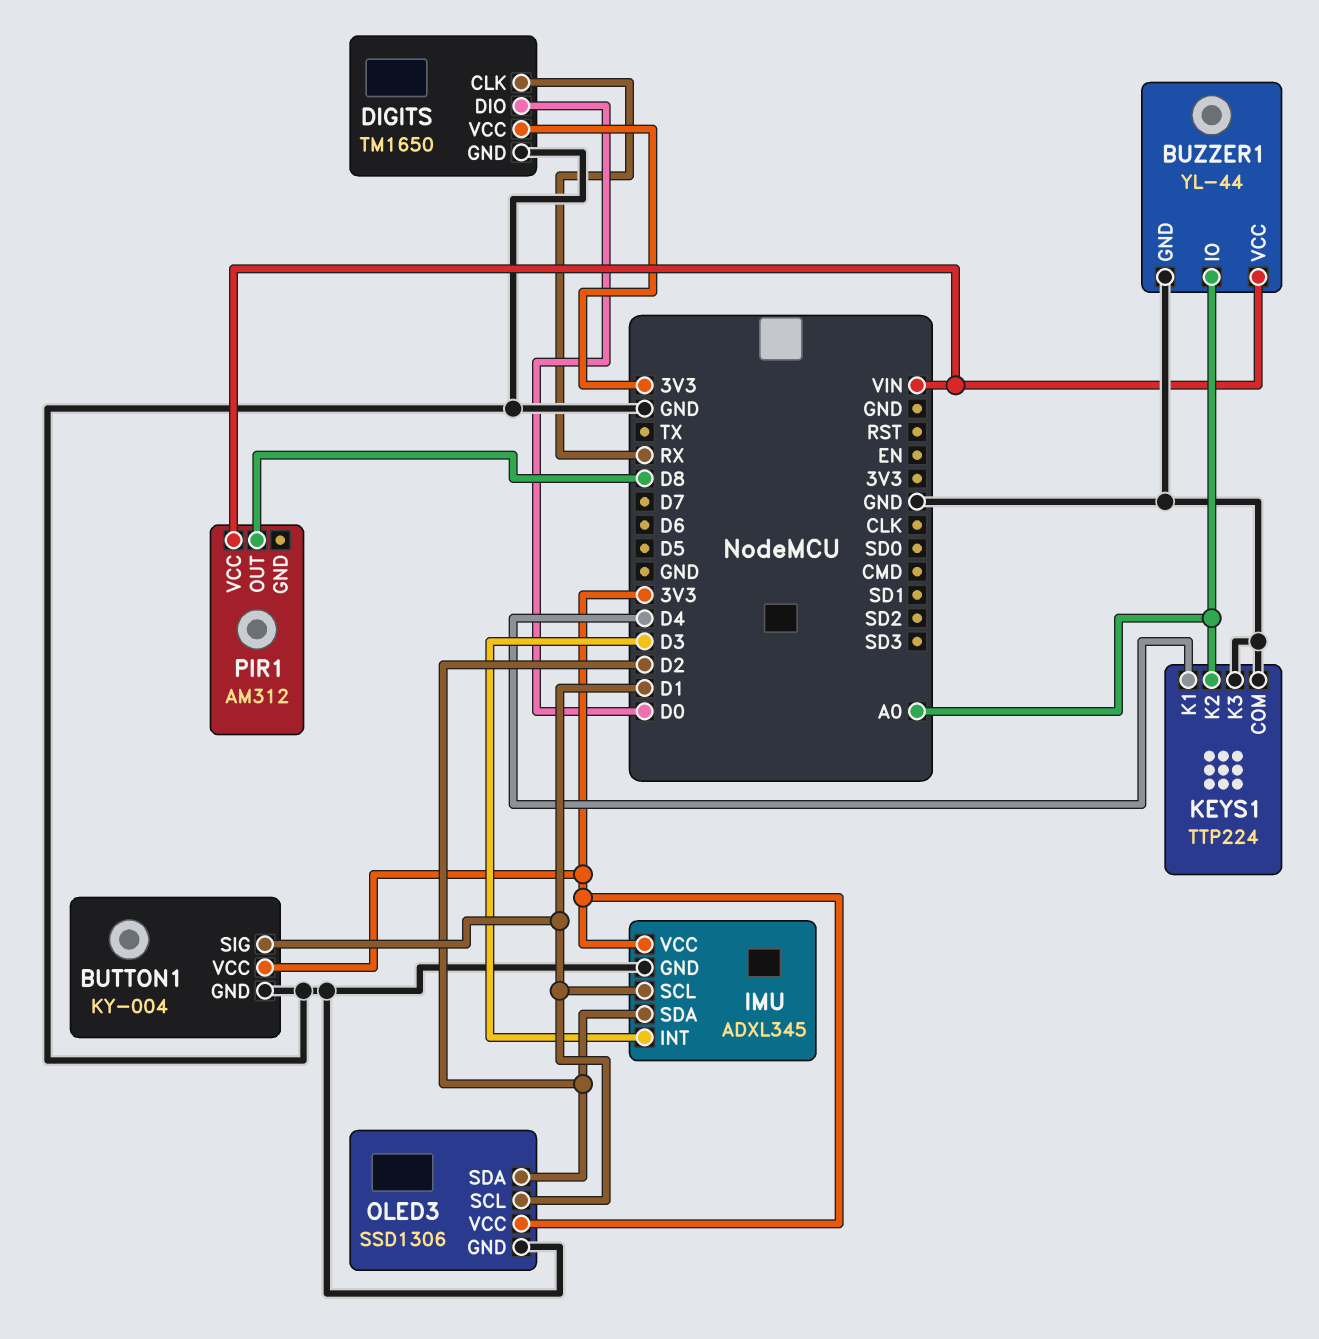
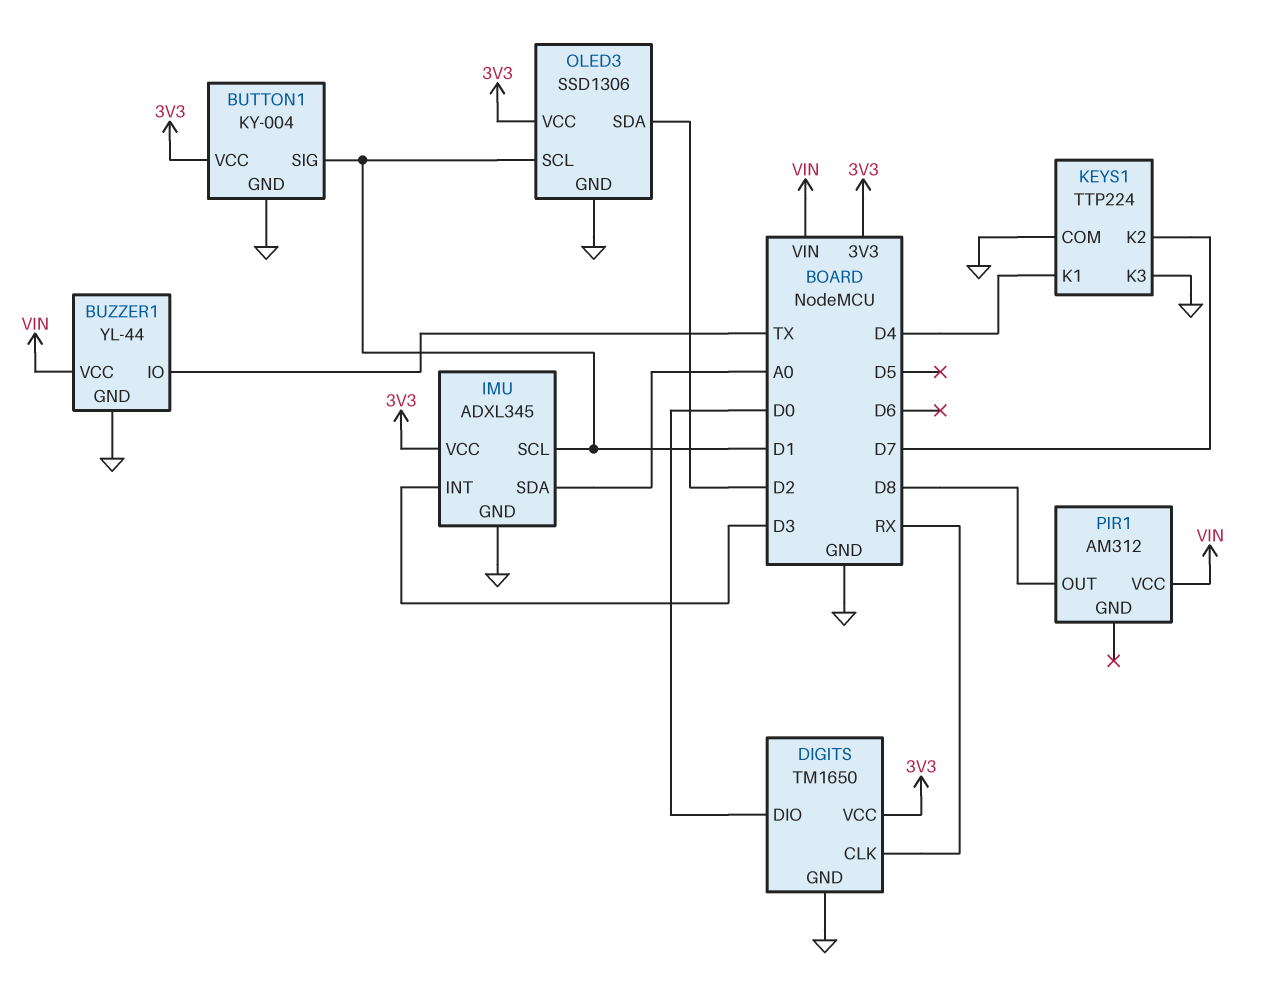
BUZZER1 pin IO: A0 -> TX
IMU pin SDA: D2 -> A0
KEYS1 pin K2: A0 -> D7

